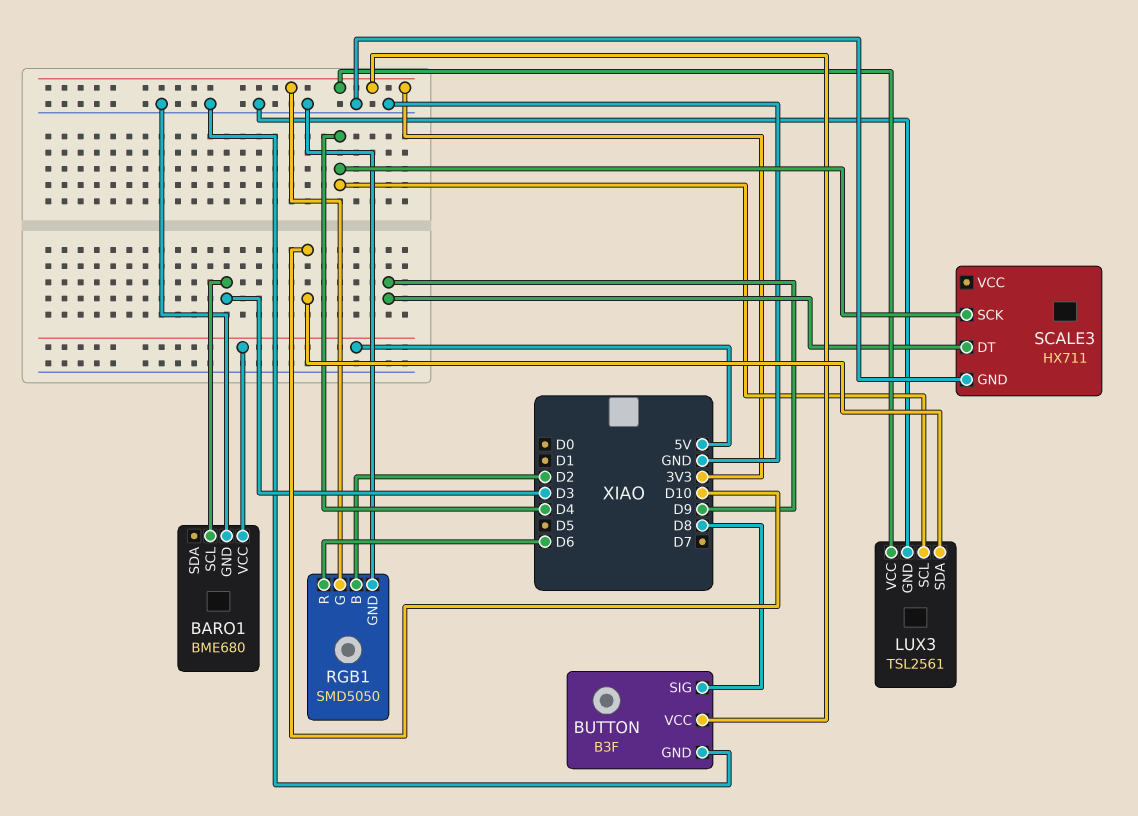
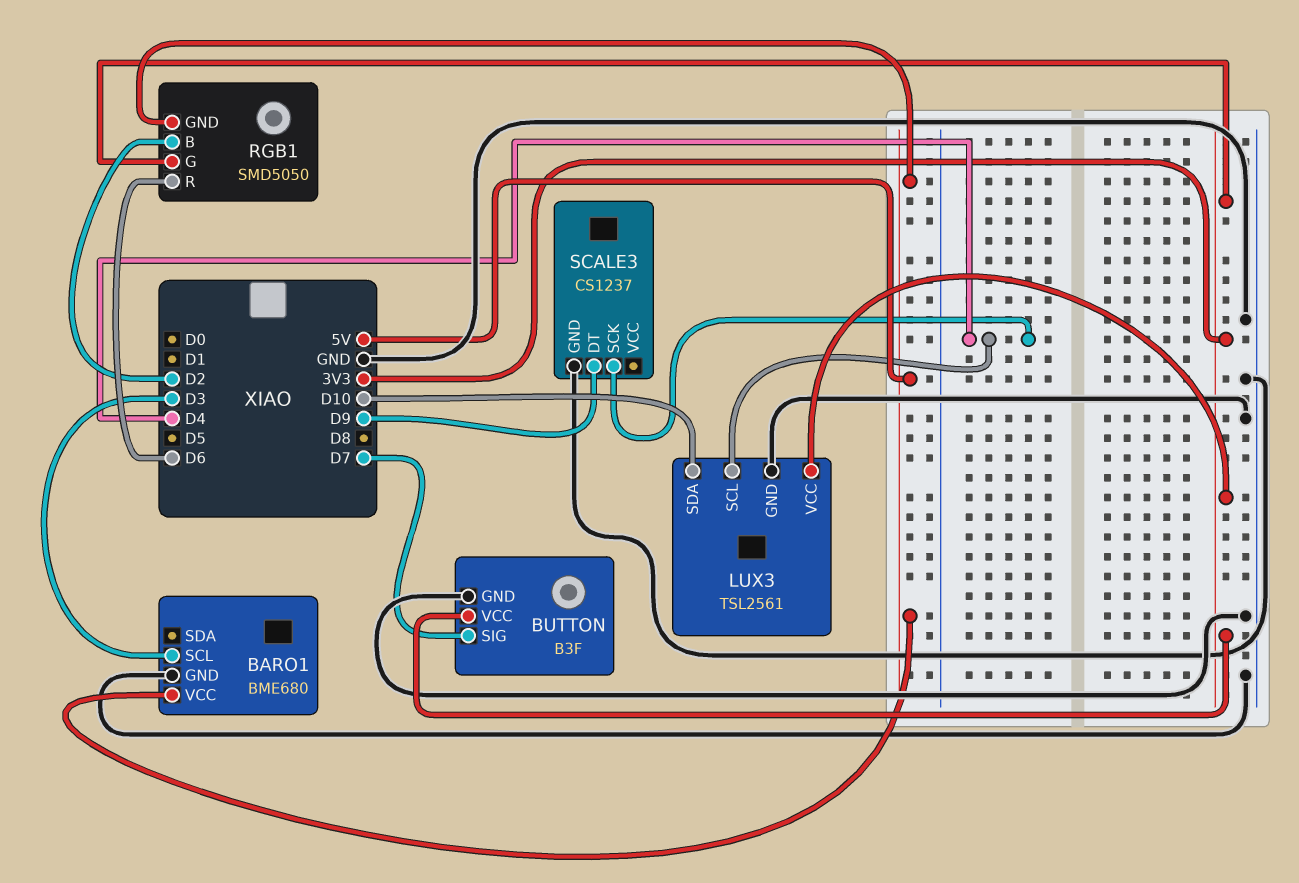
BUTTON pin SIG: D8 -> D7
RGB1 pin GND: GND -> 5V
SCALE3: HX711 -> CS1237

